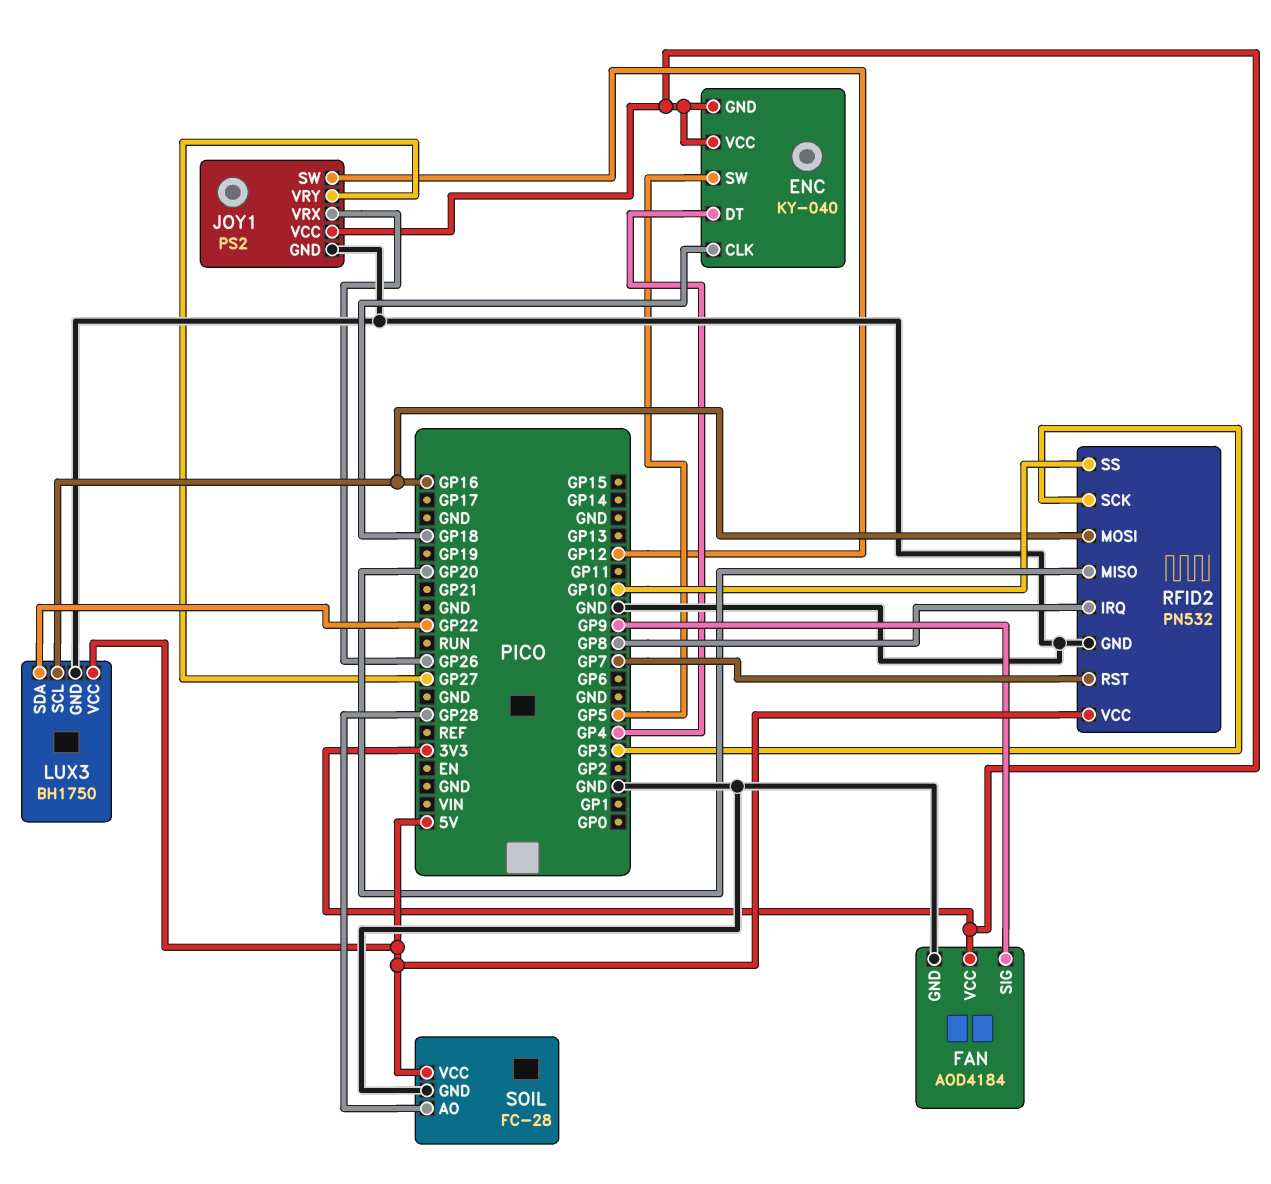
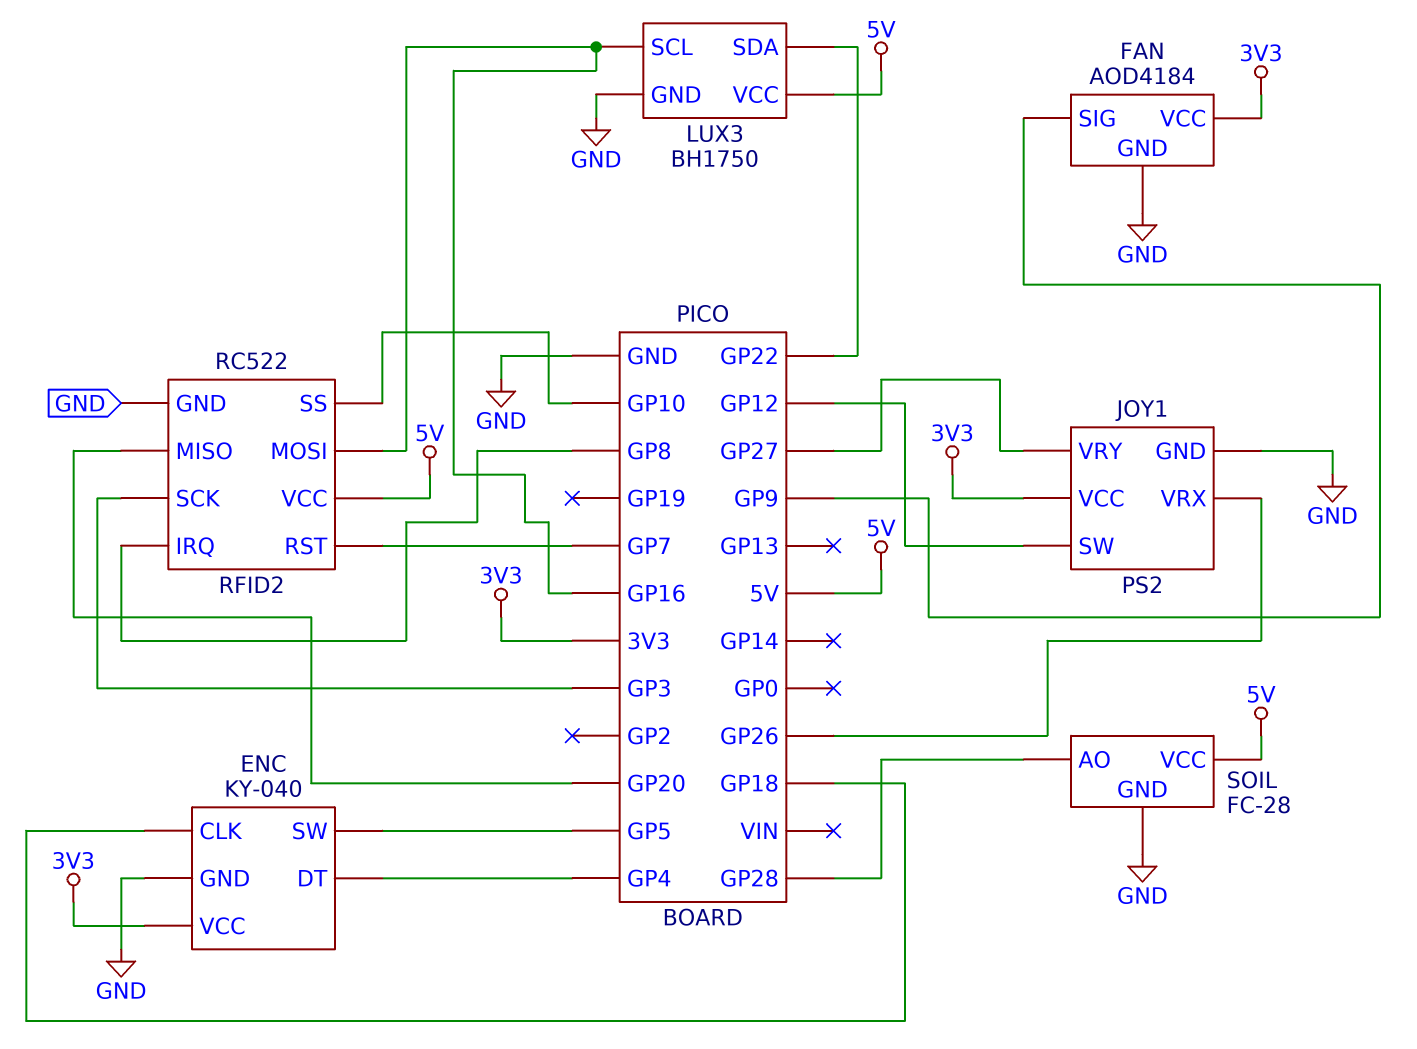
ENC pin GND: 3V3 -> GND
RFID2: PN532 -> RC522

